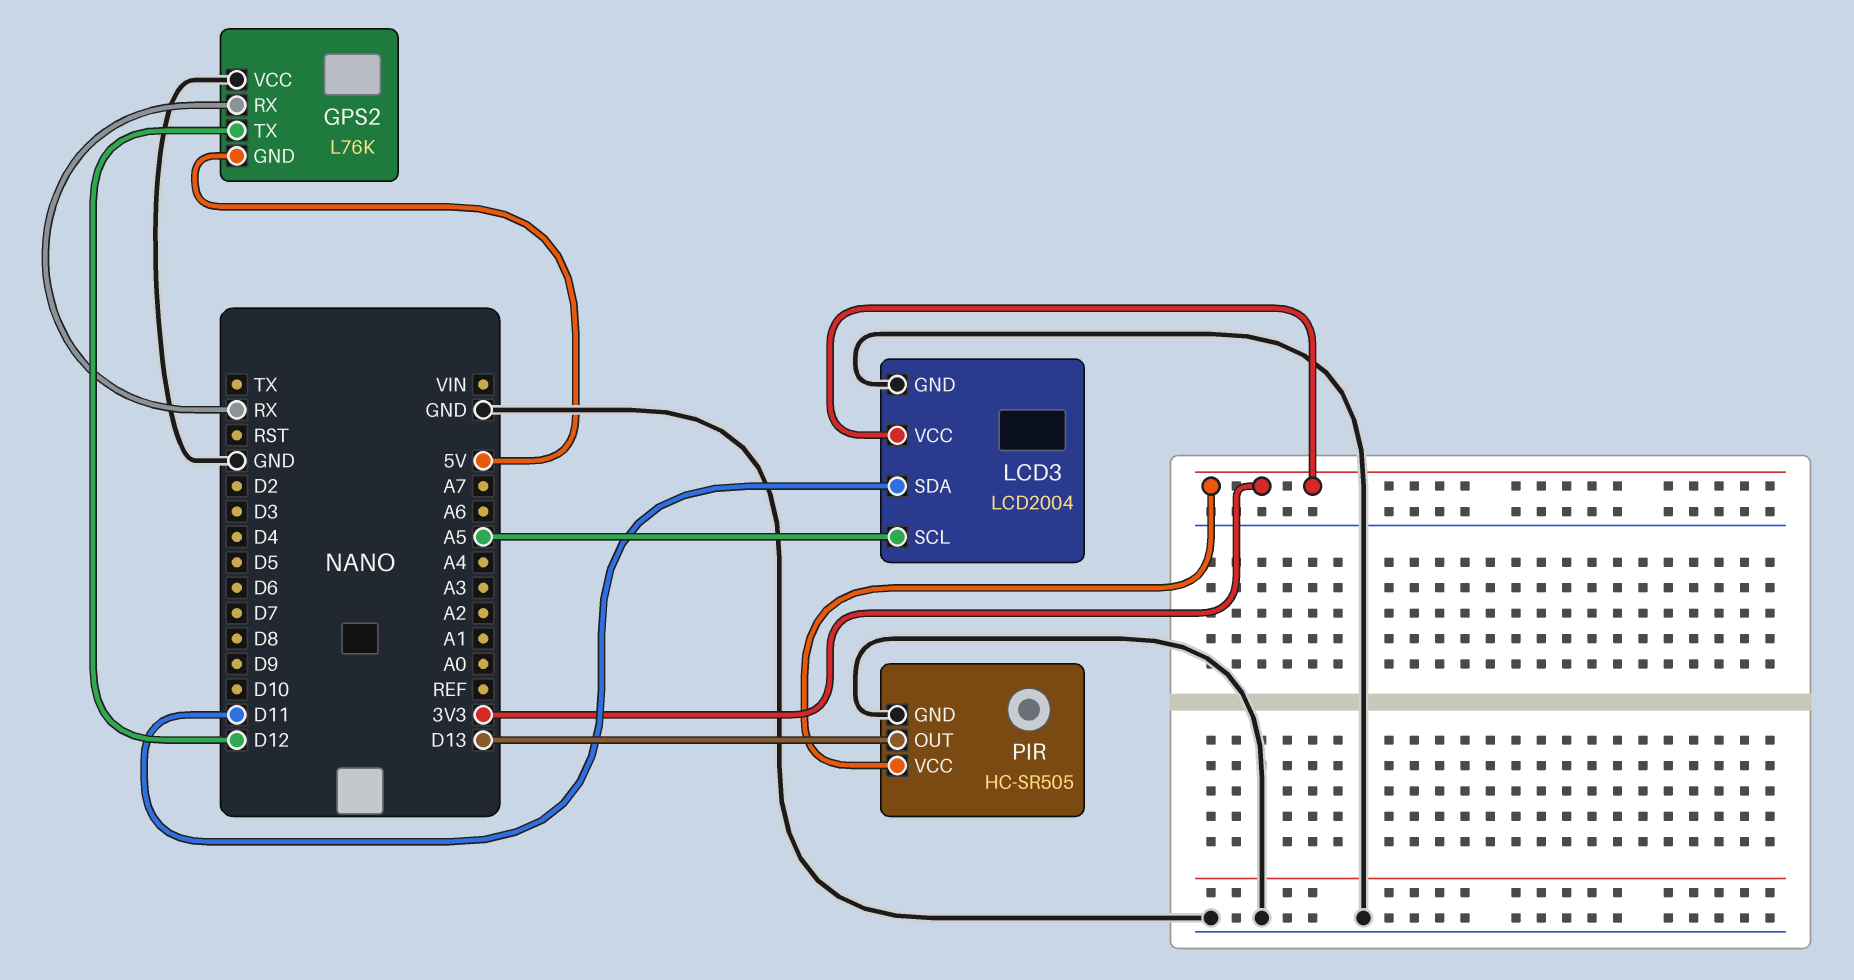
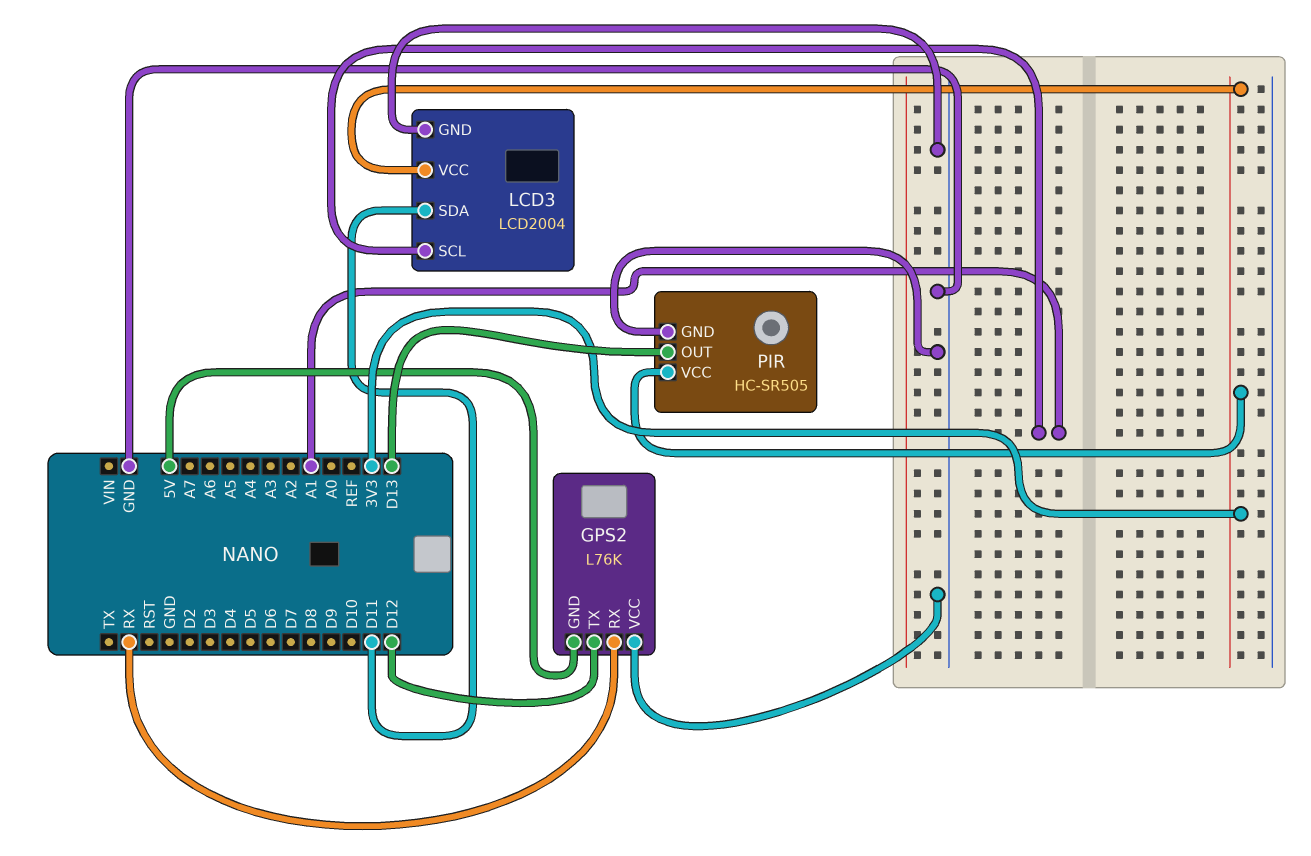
LCD3 pin SCL: A5 -> A1

